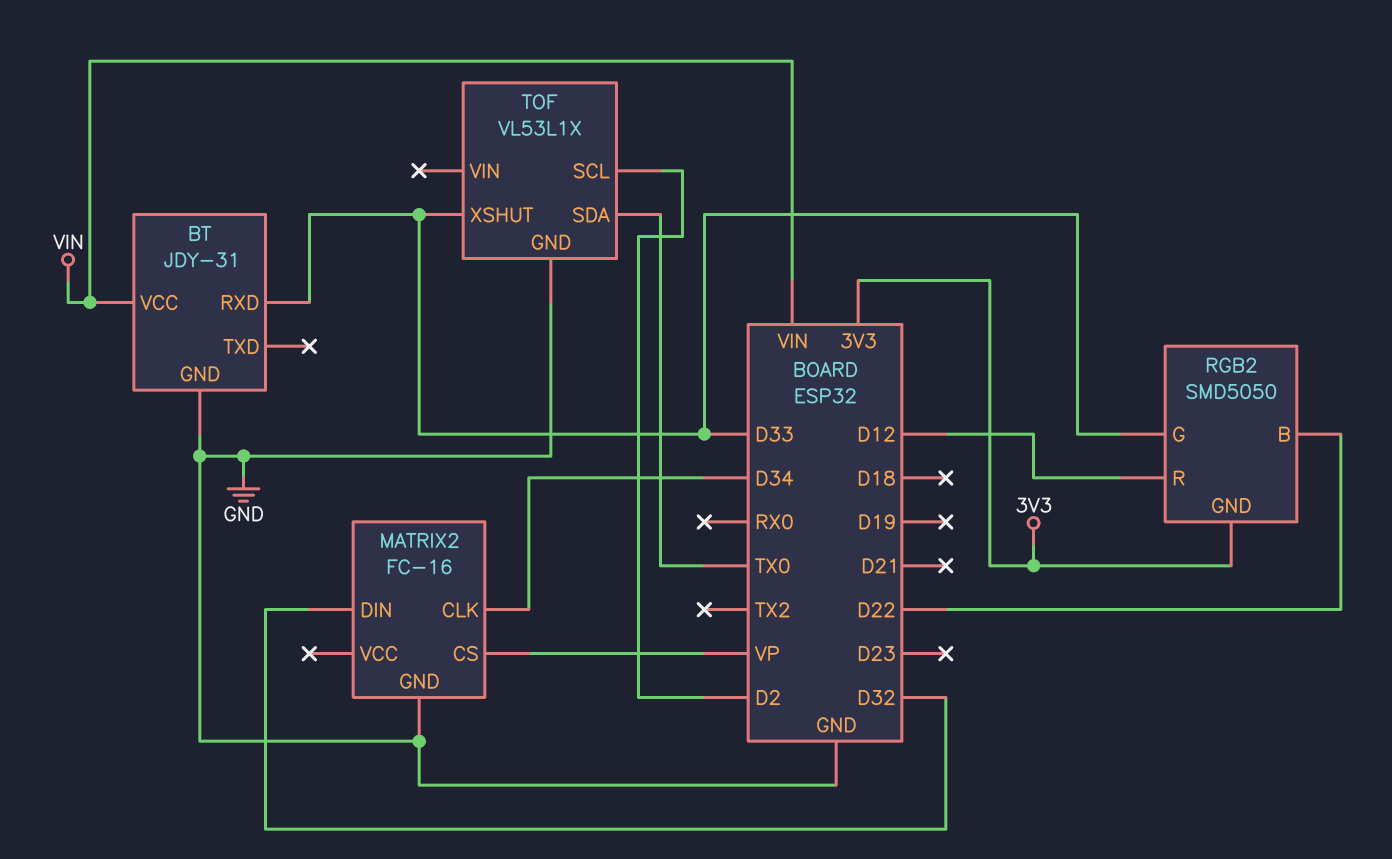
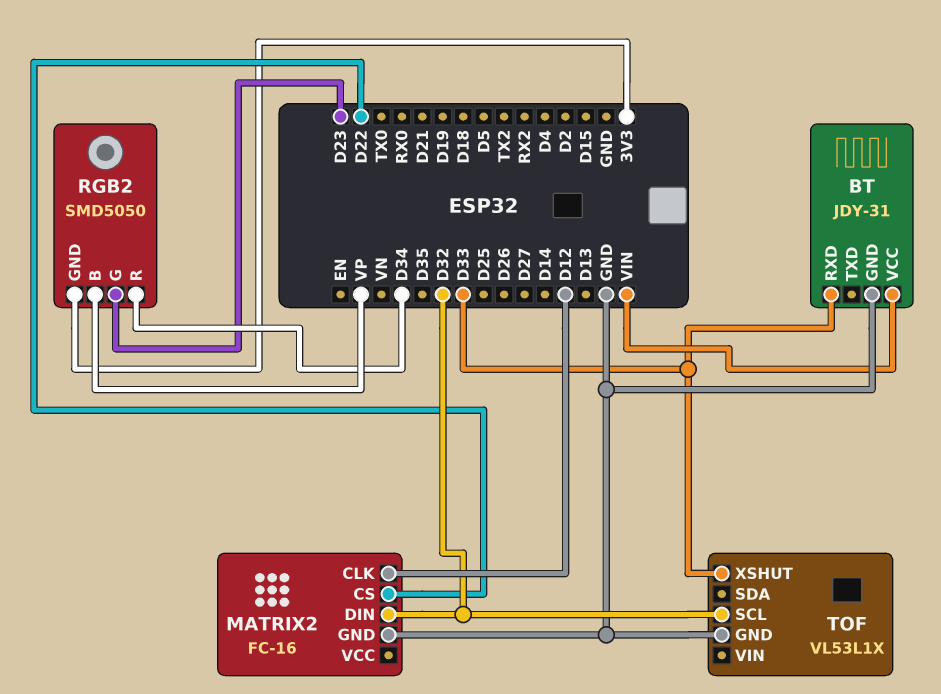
MATRIX2 pin CLK: D34 -> D12
MATRIX2 pin CS: VP -> D22
RGB2 pin B: D22 -> VP
RGB2 pin G: D33 -> D23
RGB2 pin R: D12 -> D34
TOF pin SCL: D2 -> D32
TOF pin SDA: TX0 -> none

